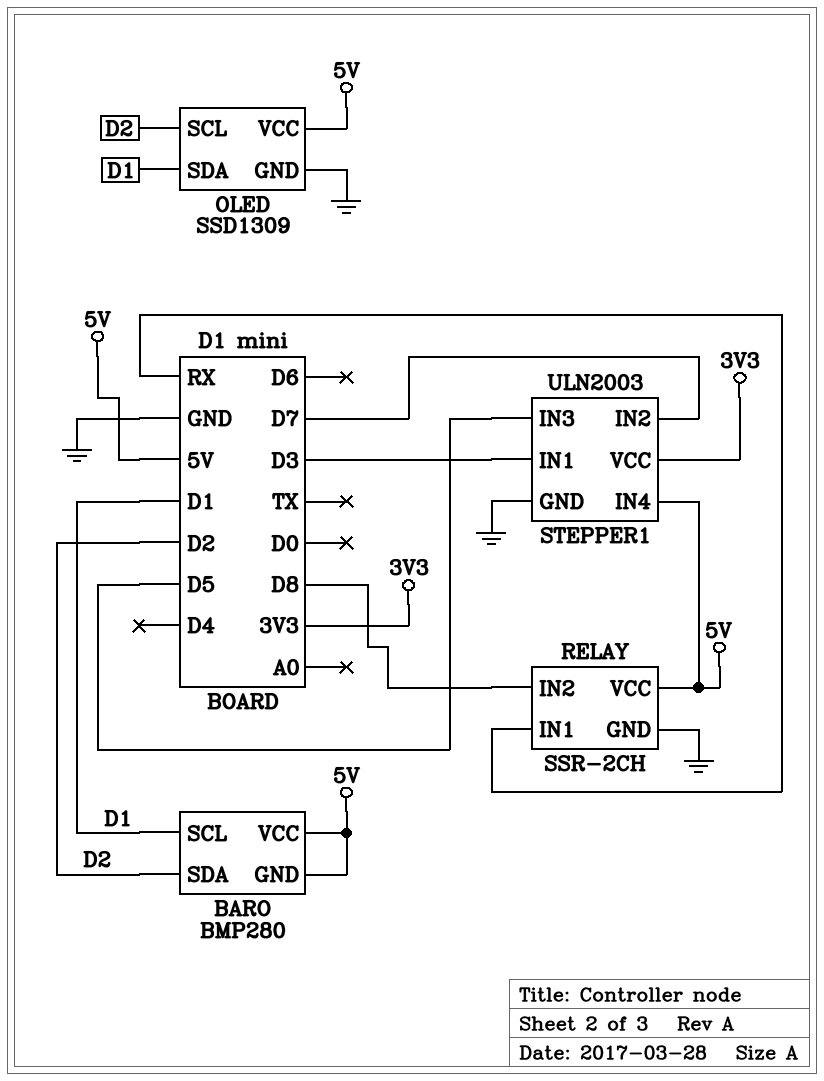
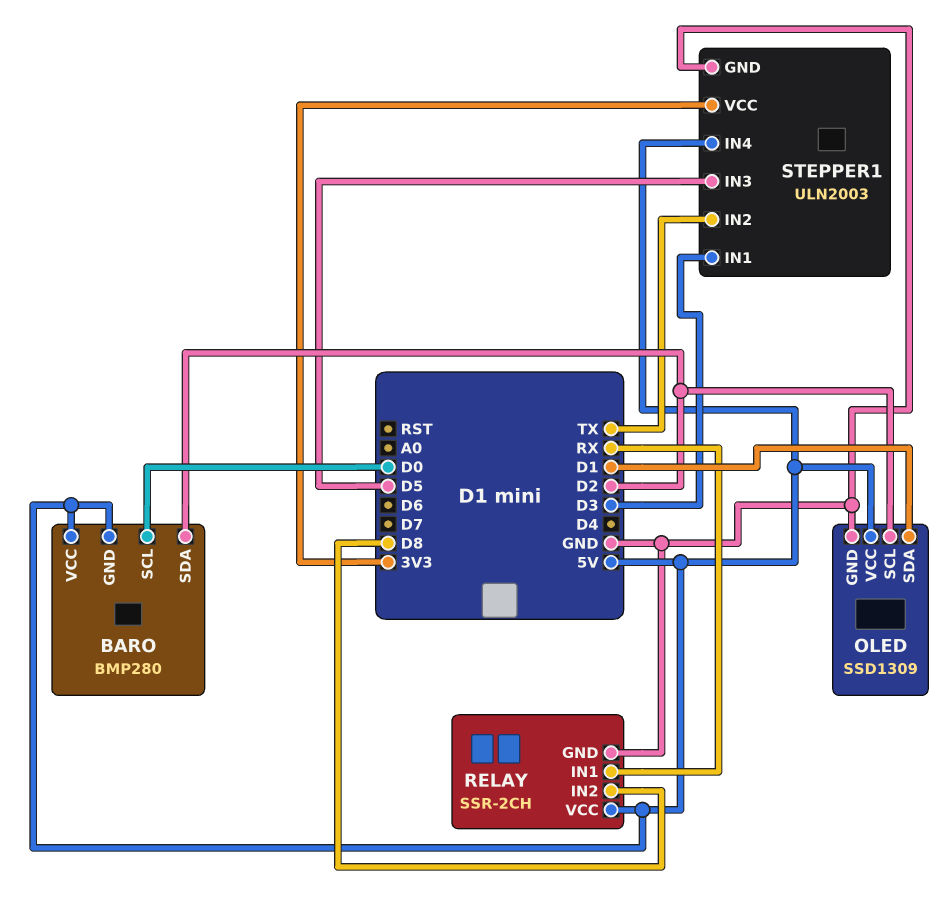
BARO pin SCL: D1 -> D0
STEPPER1 pin IN2: D7 -> TX

